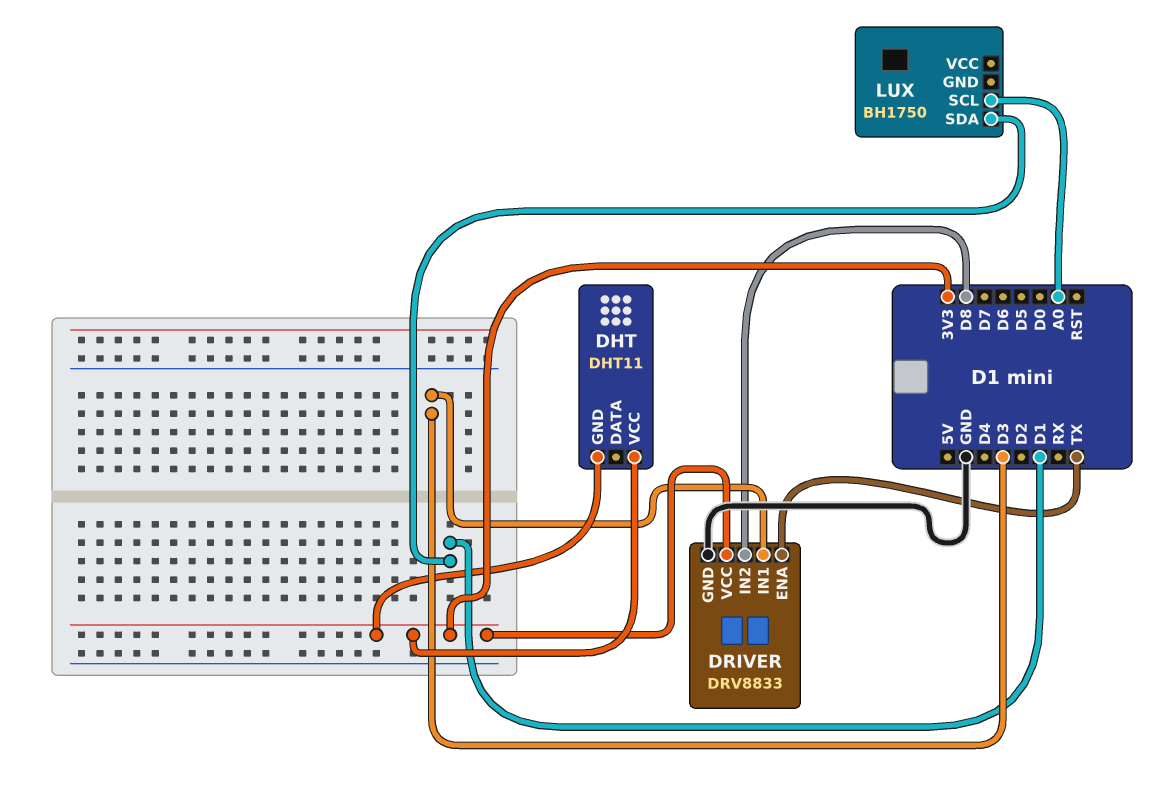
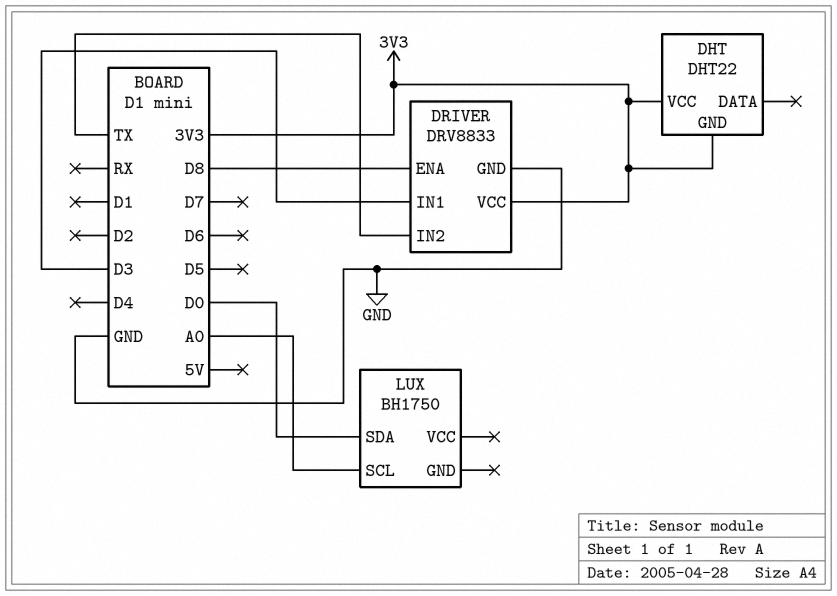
DHT: DHT11 -> DHT22
DRIVER pin ENA: TX -> D8
DRIVER pin IN2: D8 -> TX
LUX pin SDA: D1 -> D0

